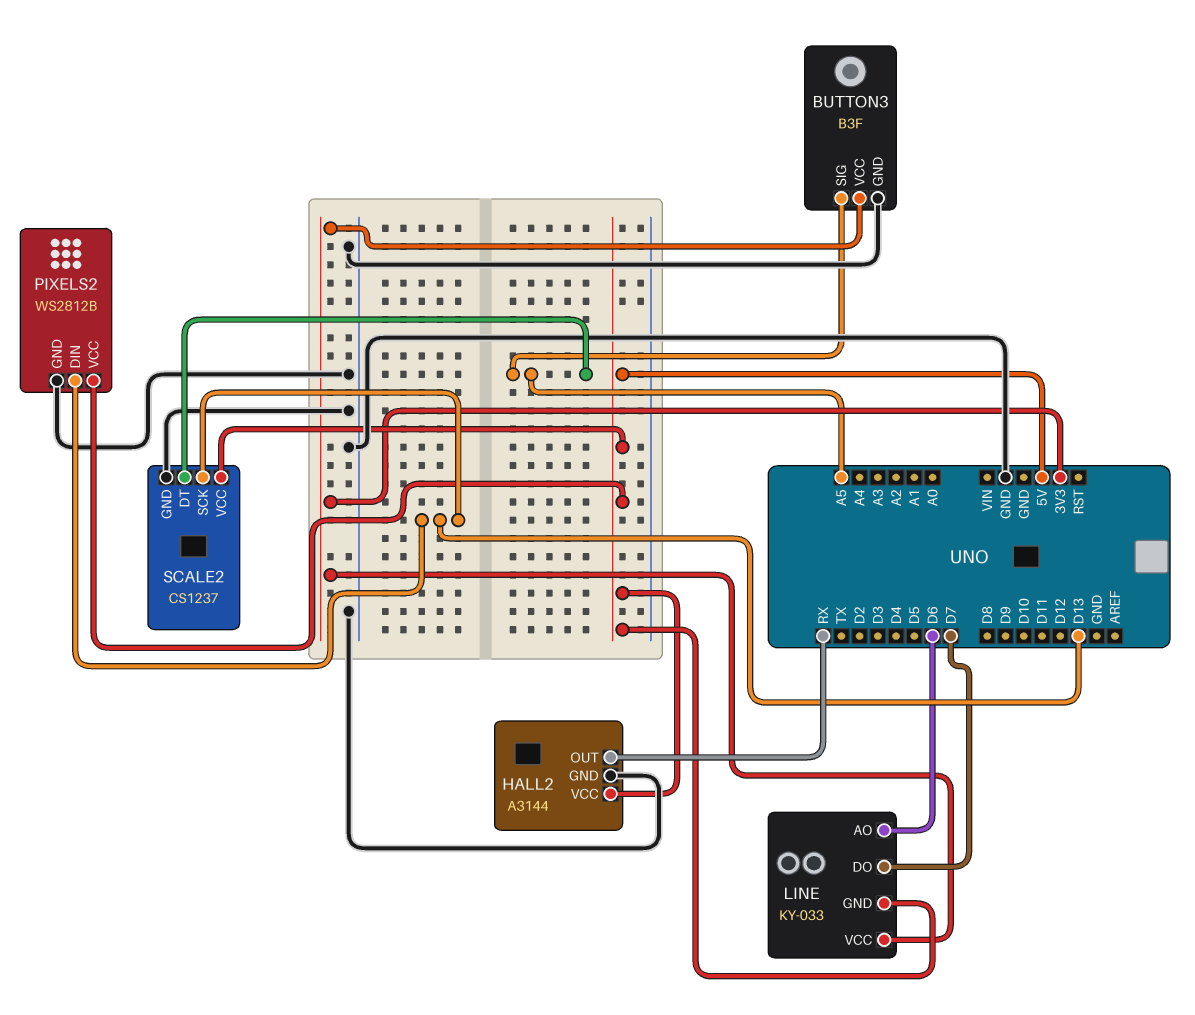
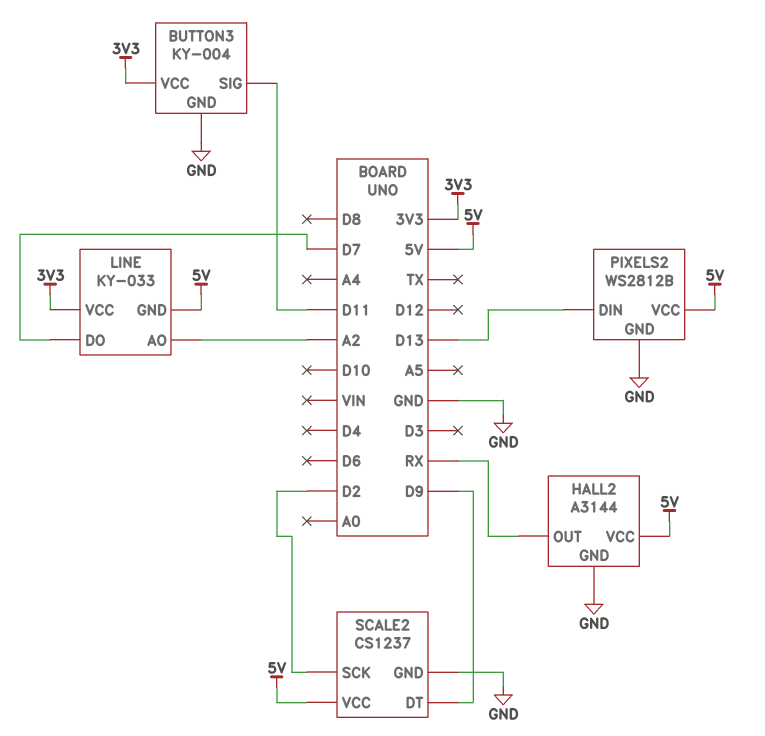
BUTTON3: B3F -> KY-004
BUTTON3 pin SIG: A5 -> D11
LINE pin AO: D6 -> A2
SCALE2 pin DT: A5 -> D9
SCALE2 pin SCK: D13 -> D2

